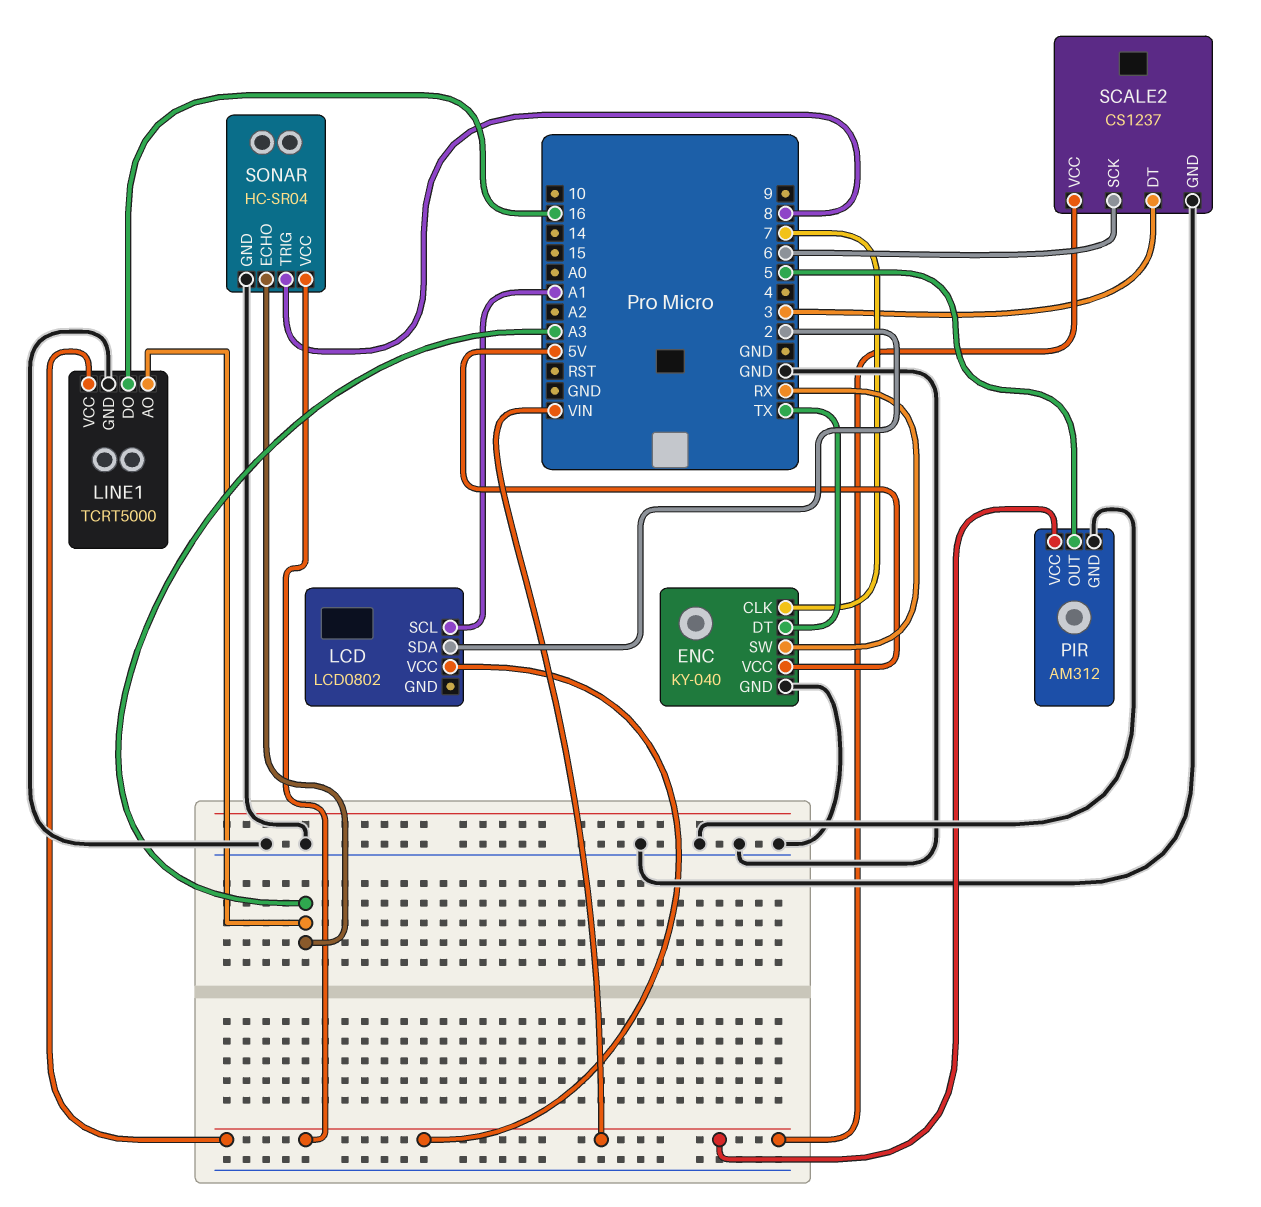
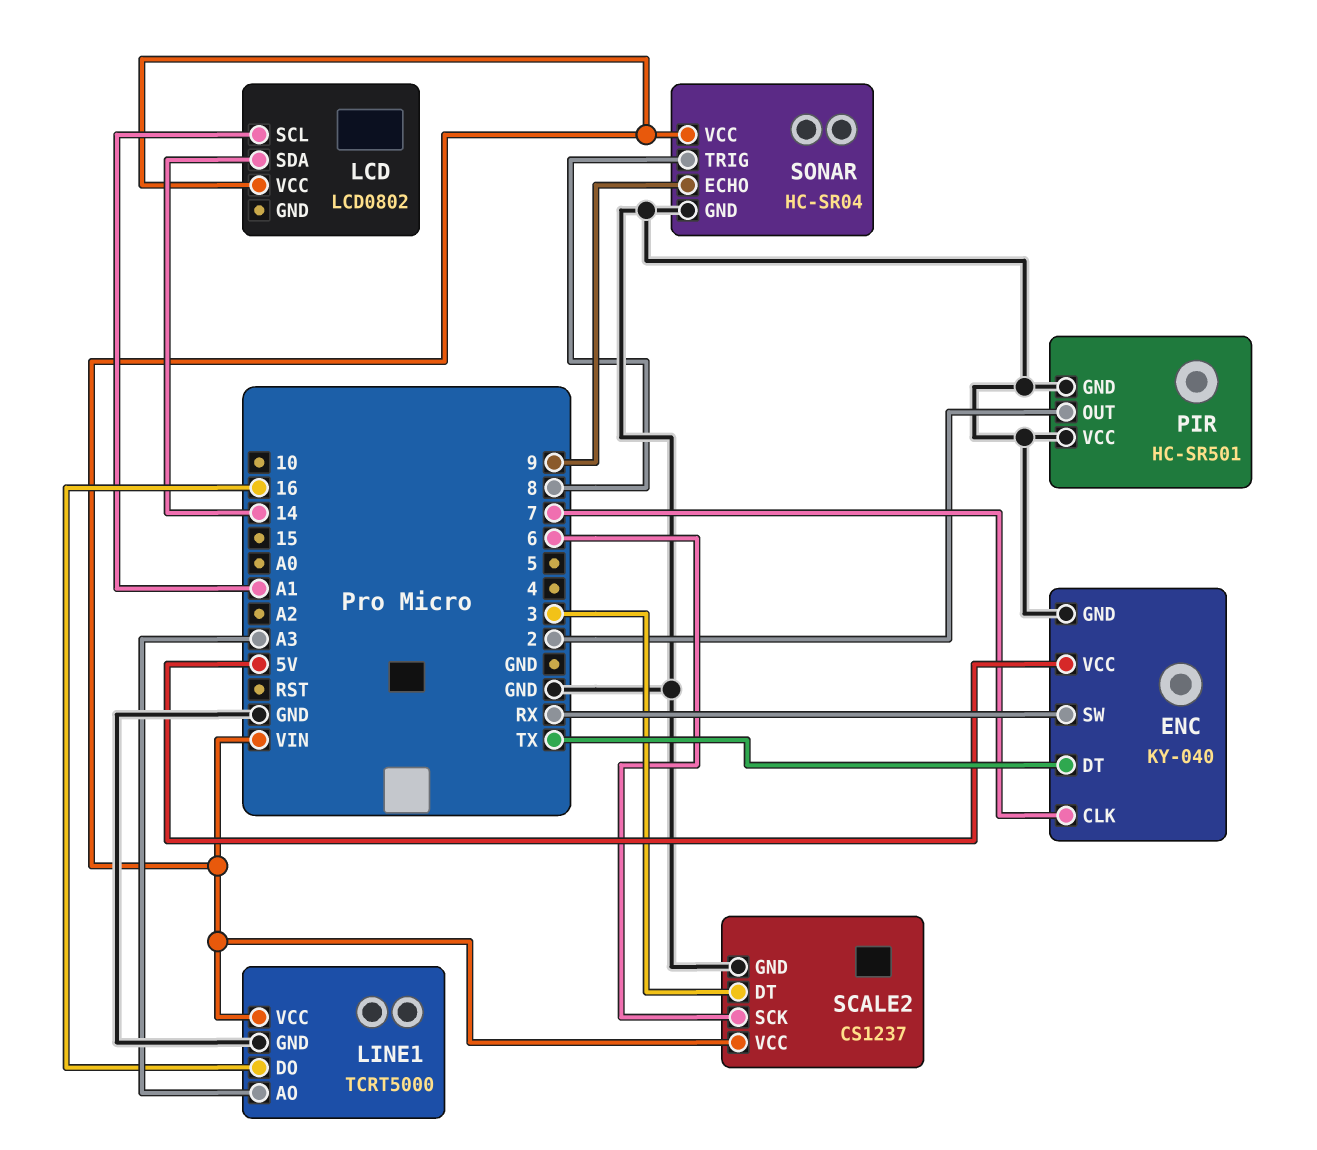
LCD pin SDA: 2 -> 14
PIR: AM312 -> HC-SR501
PIR pin OUT: 5 -> 2
PIR pin VCC: VIN -> GND
SONAR pin ECHO: A3 -> 9

